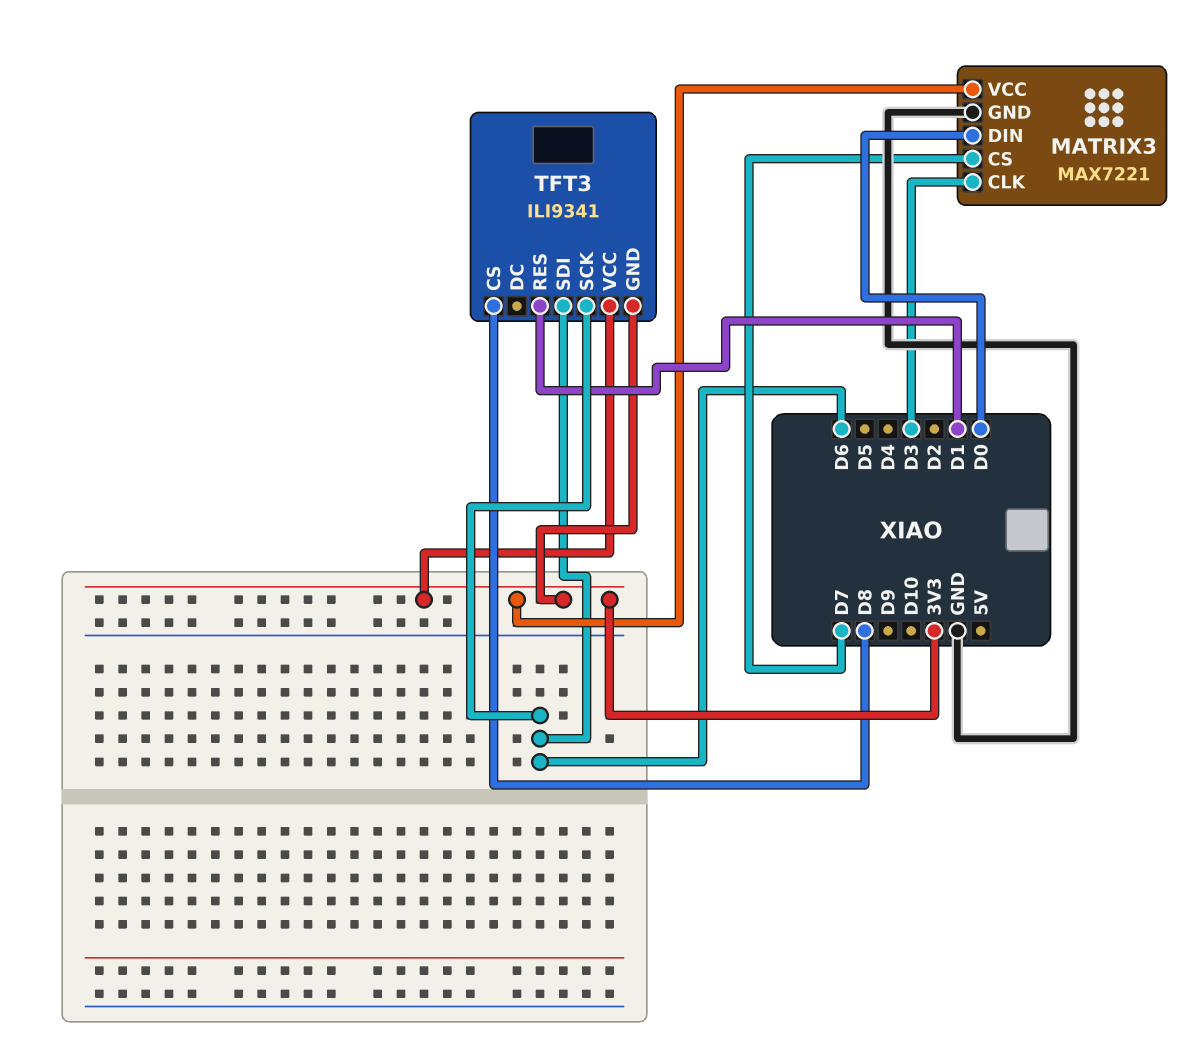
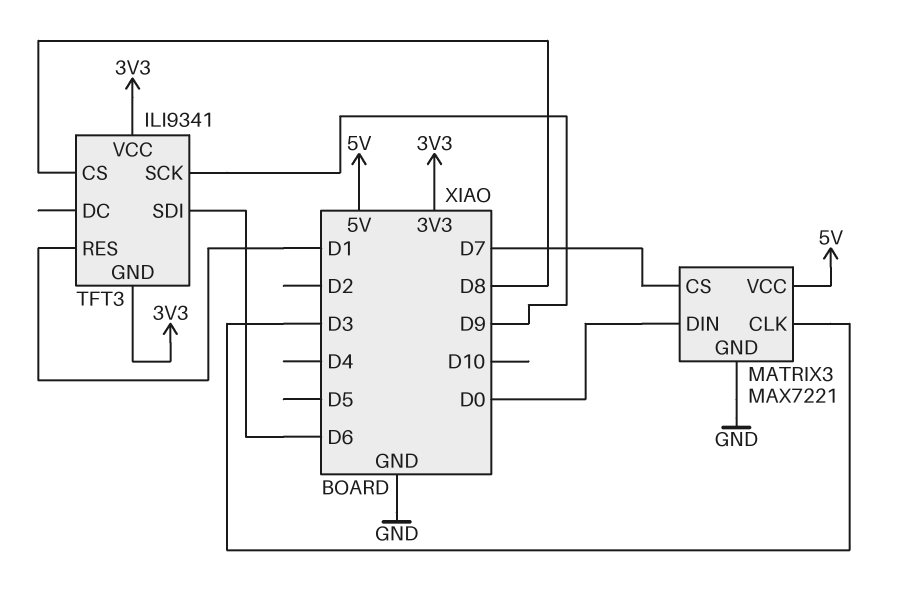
MATRIX3 pin VCC: 3V3 -> 5V
TFT3 pin SCK: D6 -> D9

